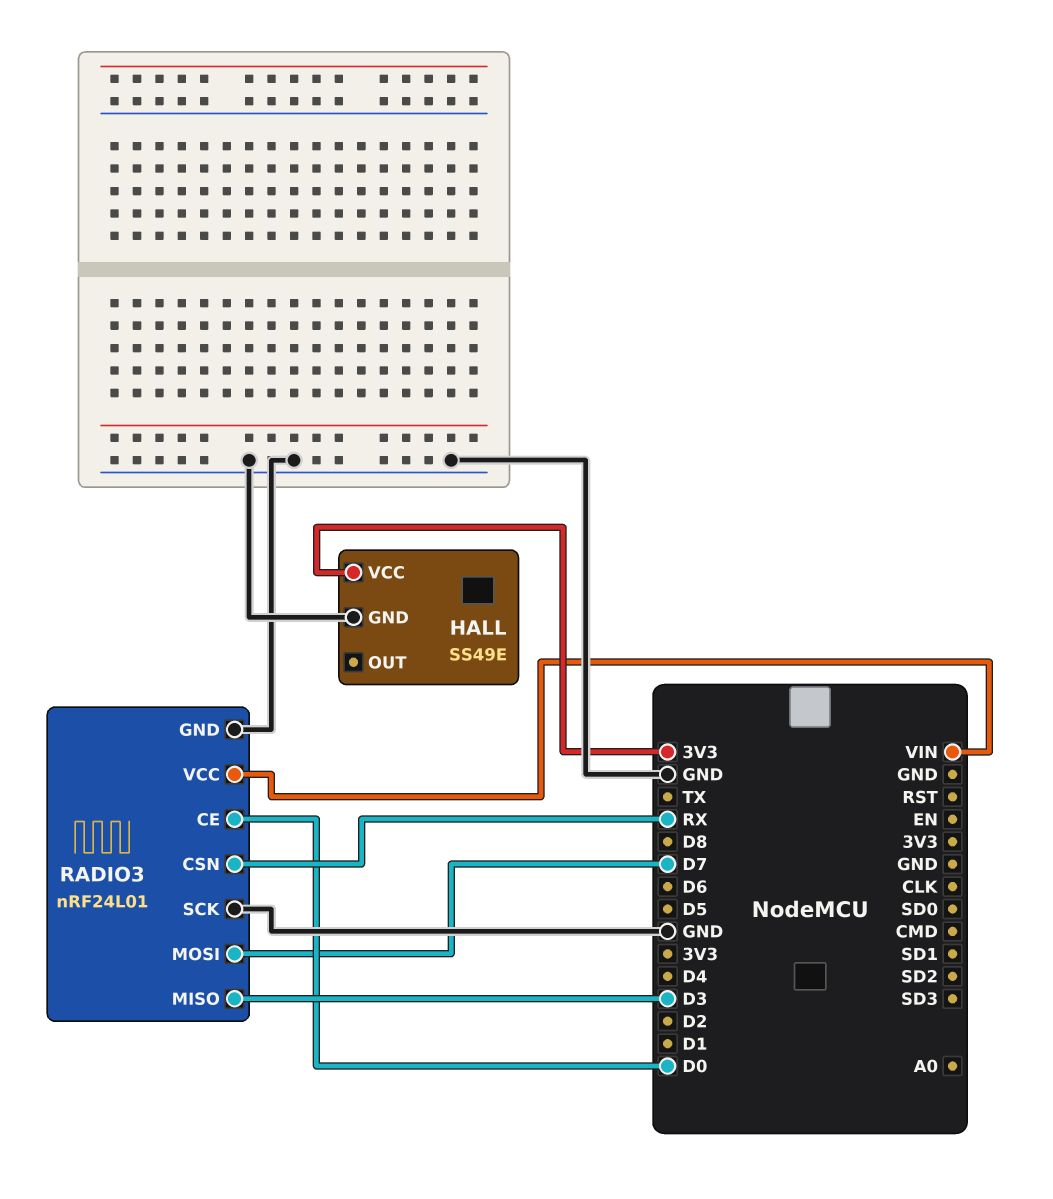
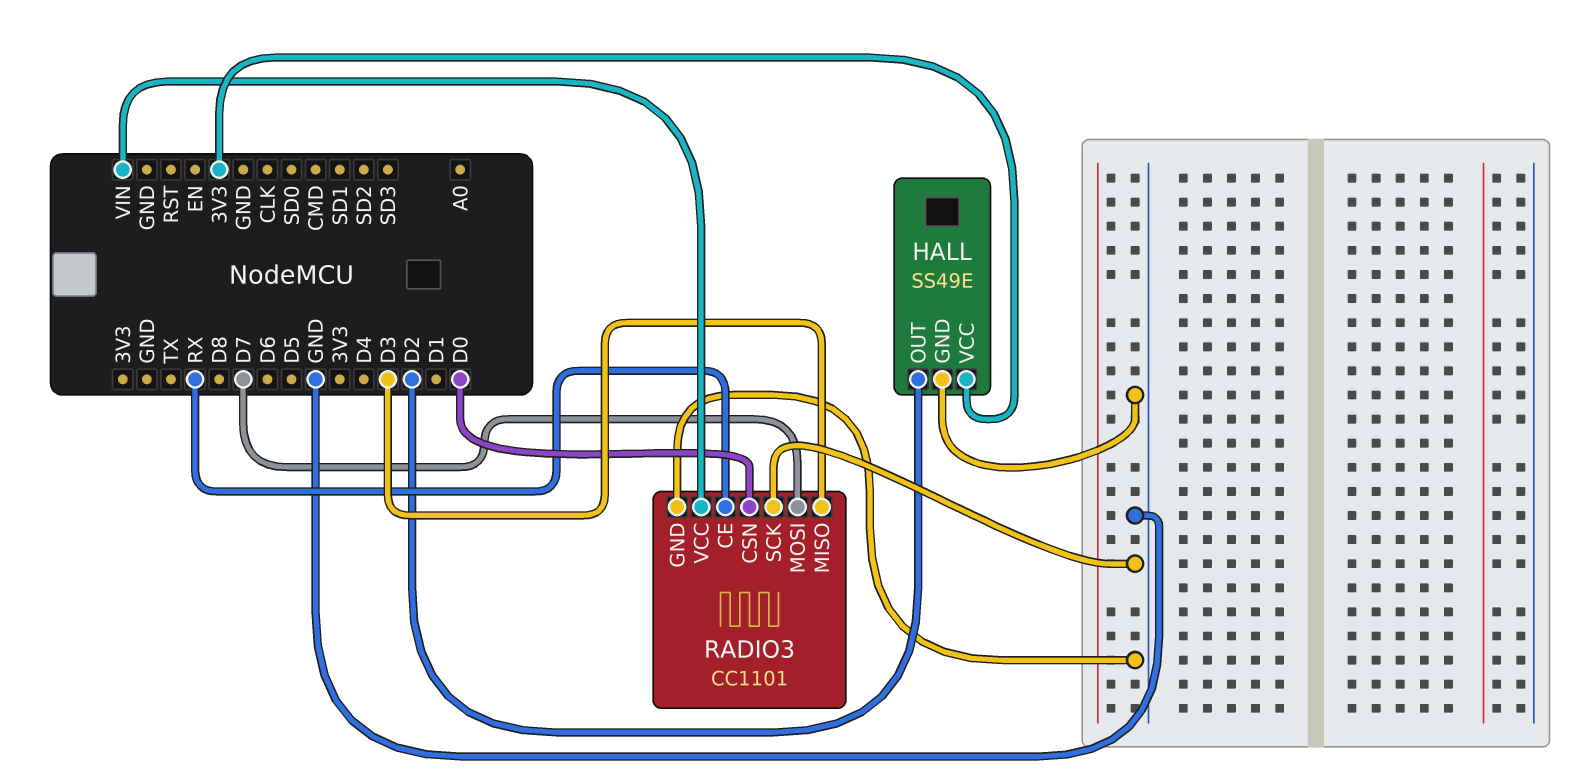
HALL pin OUT: none -> D2
RADIO3: nRF24L01 -> CC1101
RADIO3 pin CE: D0 -> RX
RADIO3 pin CSN: RX -> D0

